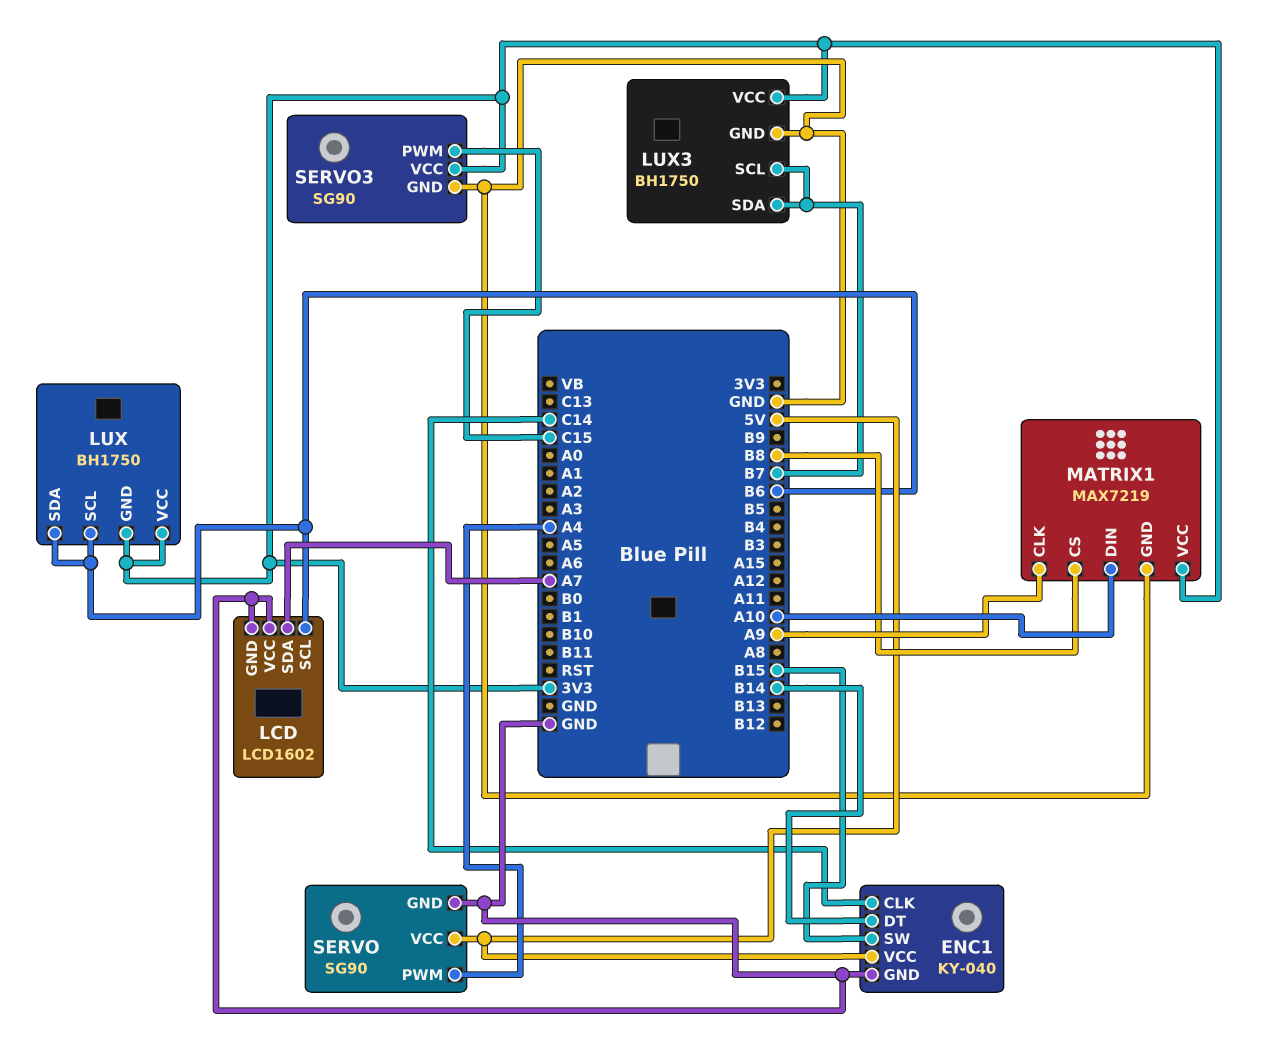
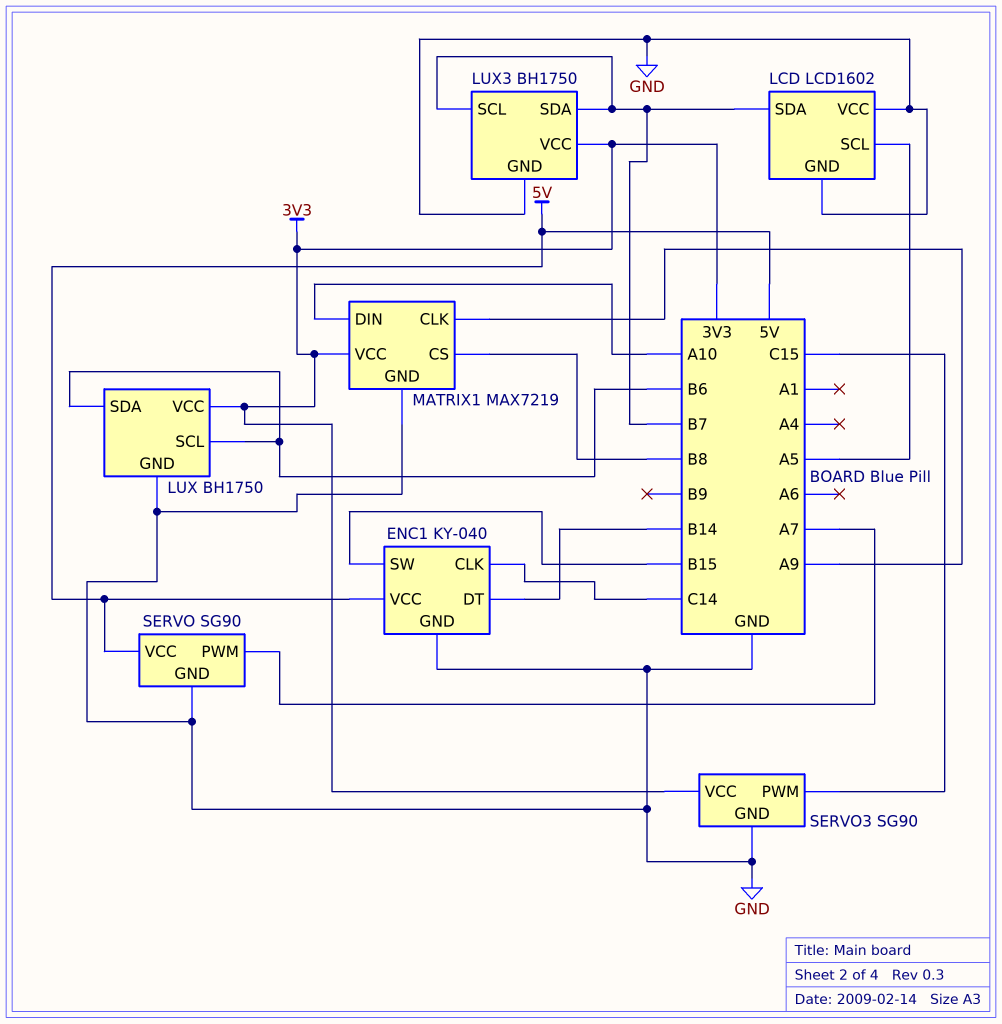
LCD pin SCL: B6 -> A5
LCD pin SDA: A7 -> B7
LUX pin GND: 3V3 -> GND
SERVO pin PWM: A4 -> A7

